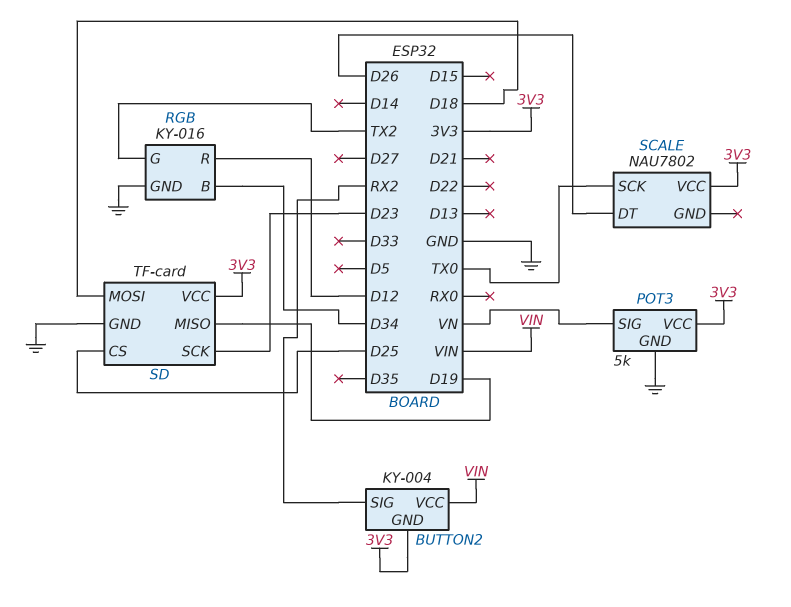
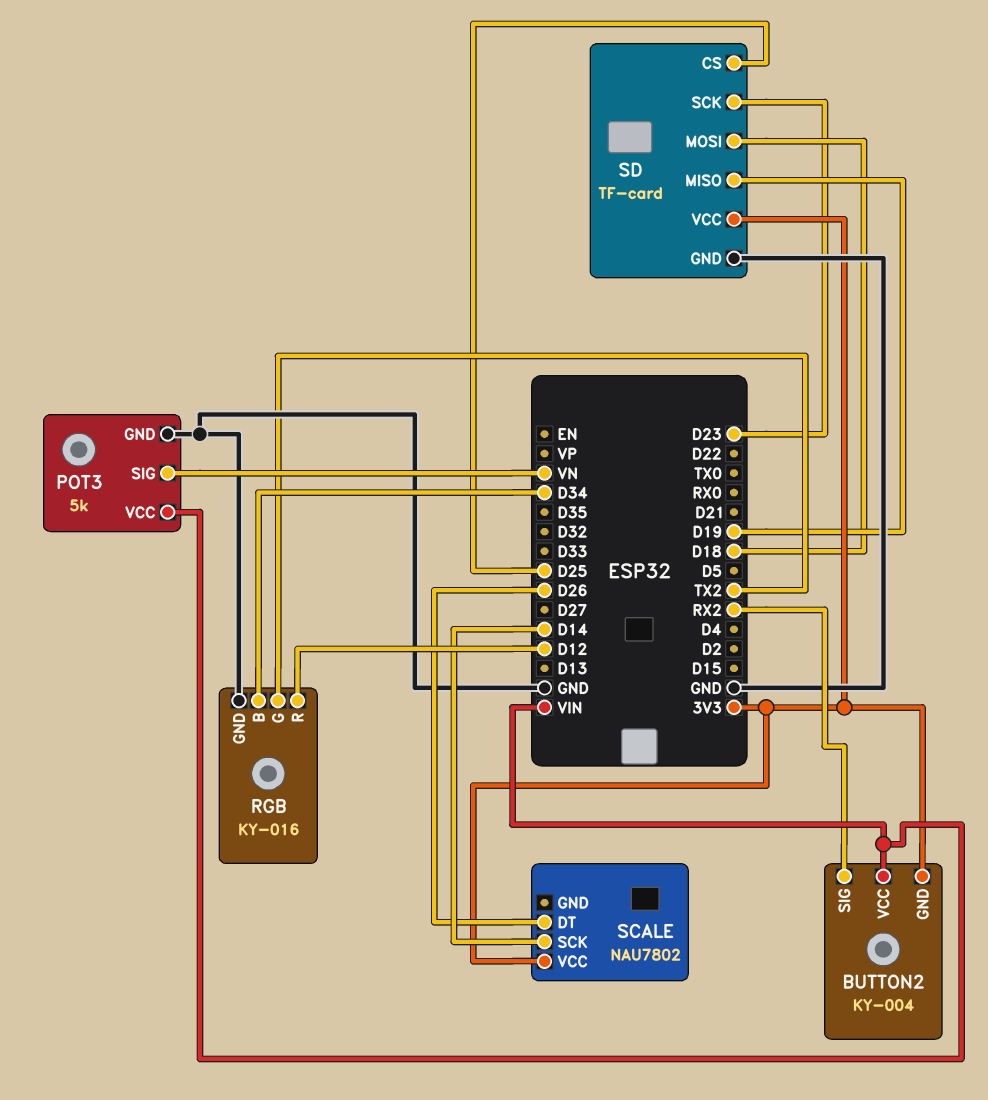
POT3 pin VCC: 3V3 -> VIN
SCALE pin SCK: TX0 -> D14

